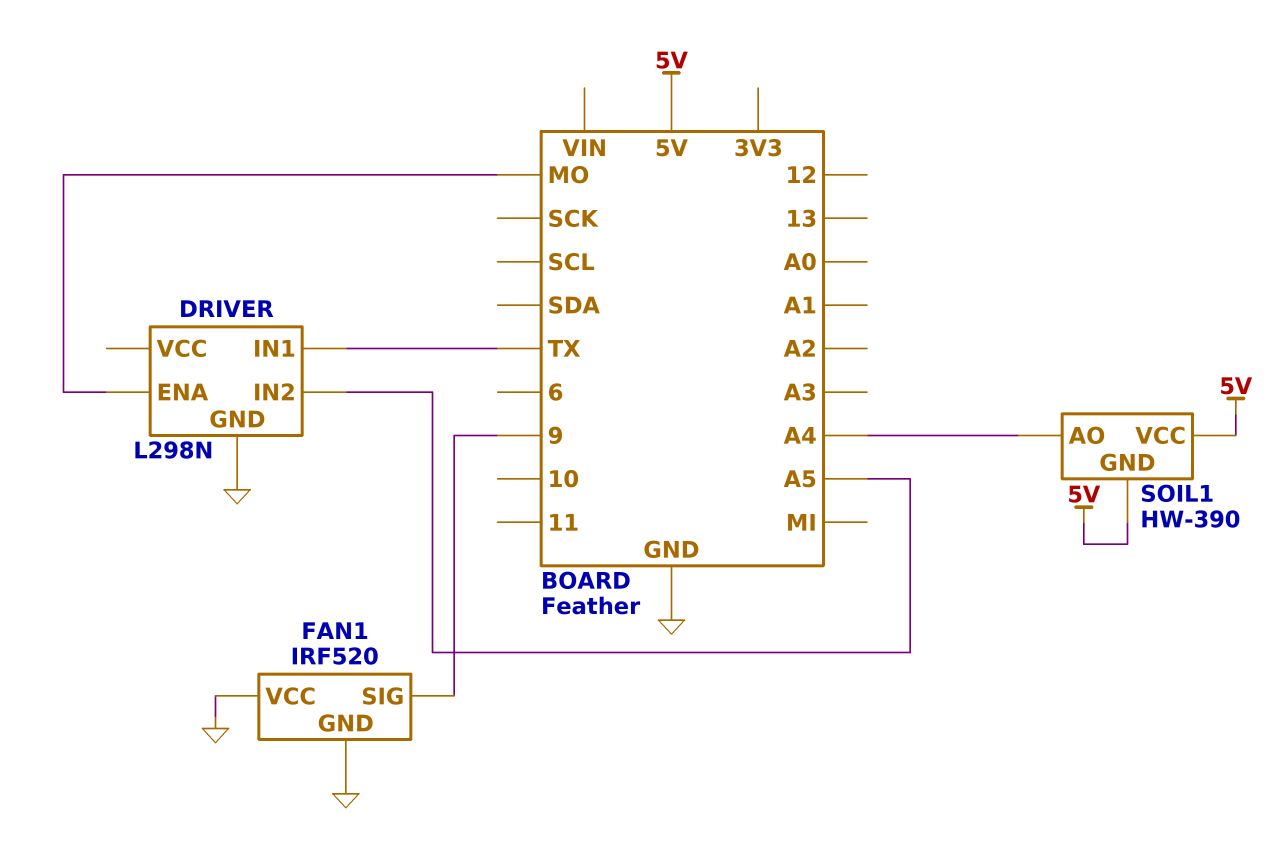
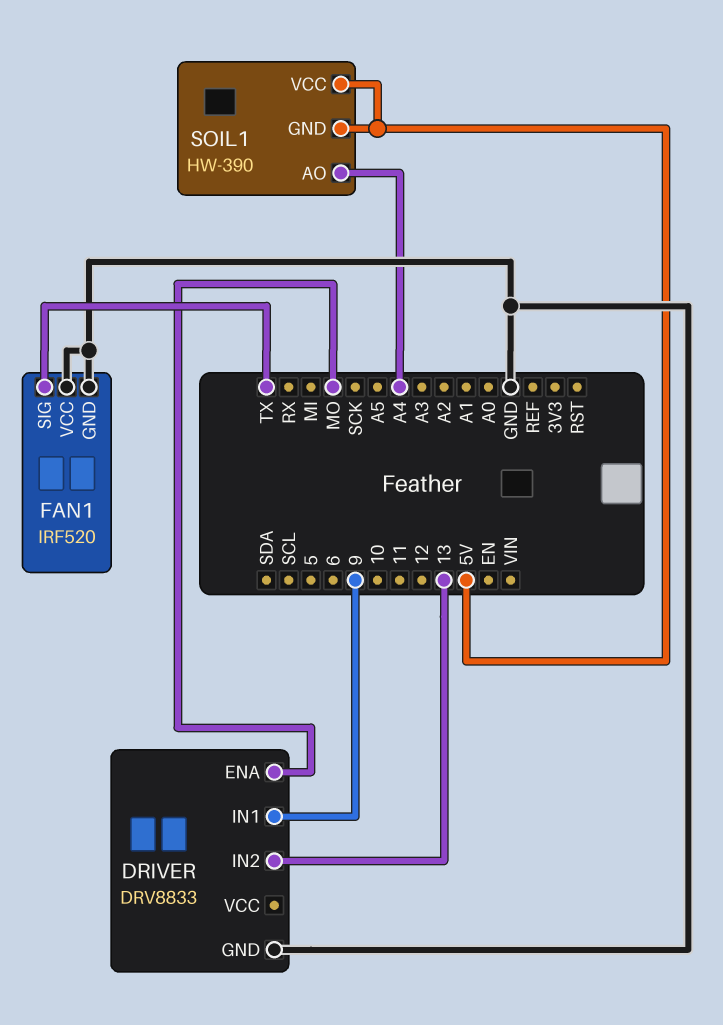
DRIVER: L298N -> DRV8833
DRIVER pin IN1: TX -> 9
DRIVER pin IN2: A5 -> 13
FAN1 pin SIG: 9 -> TX

